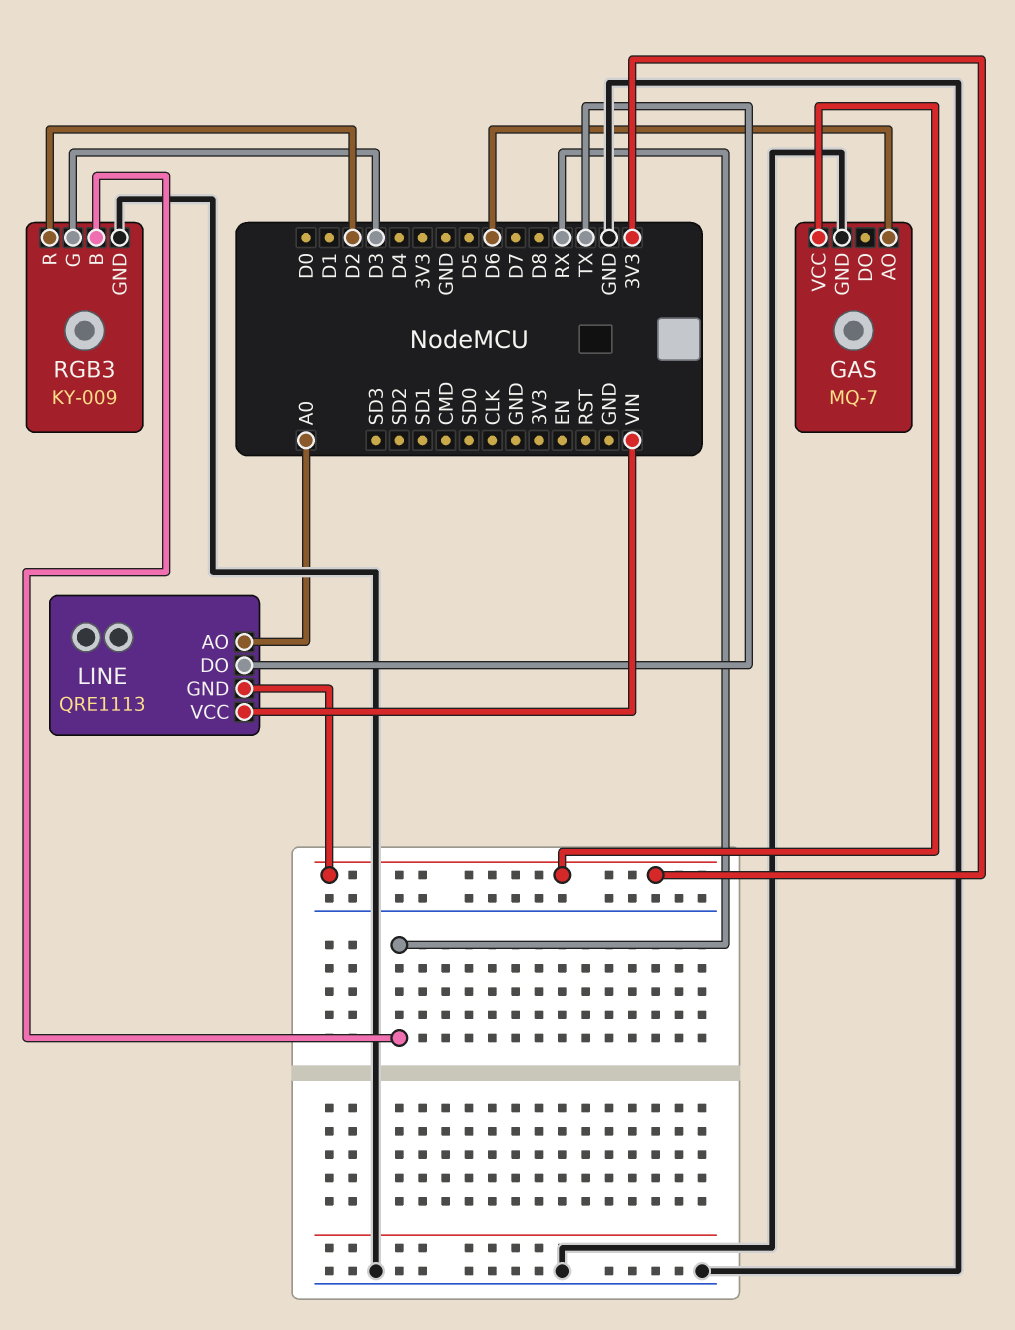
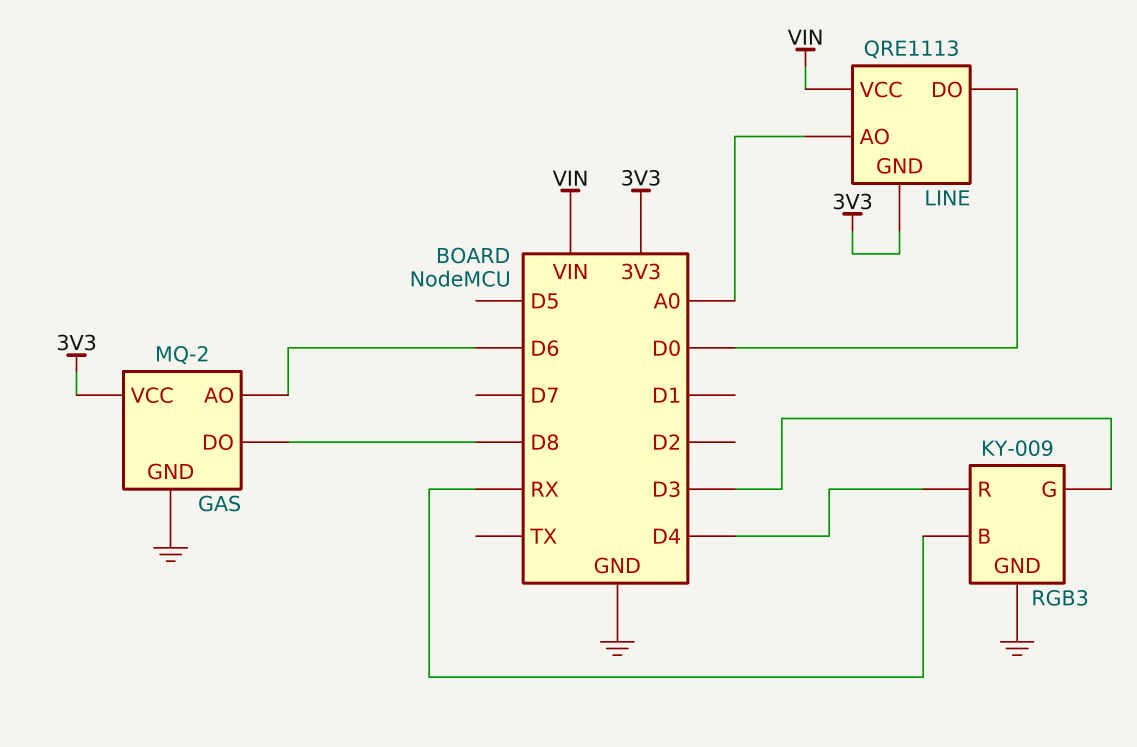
GAS: MQ-7 -> MQ-2
GAS pin DO: none -> D8
LINE pin DO: TX -> D0
RGB3 pin R: D2 -> D4

